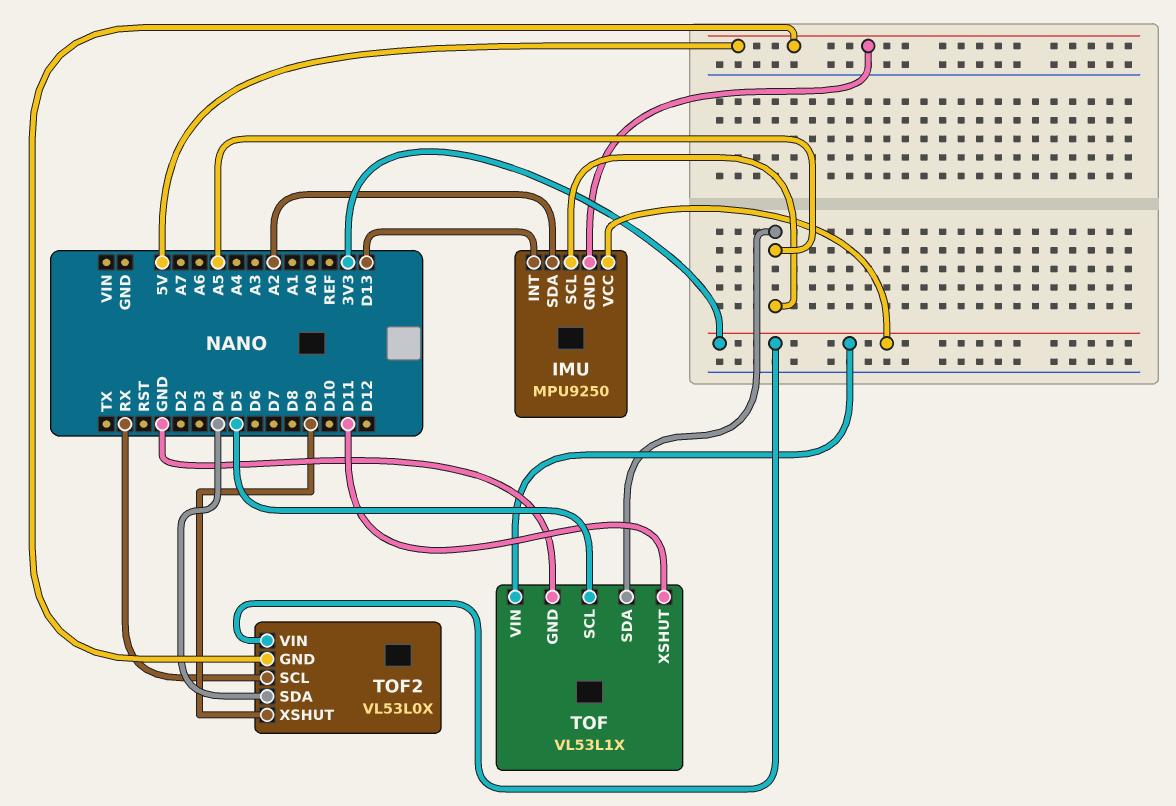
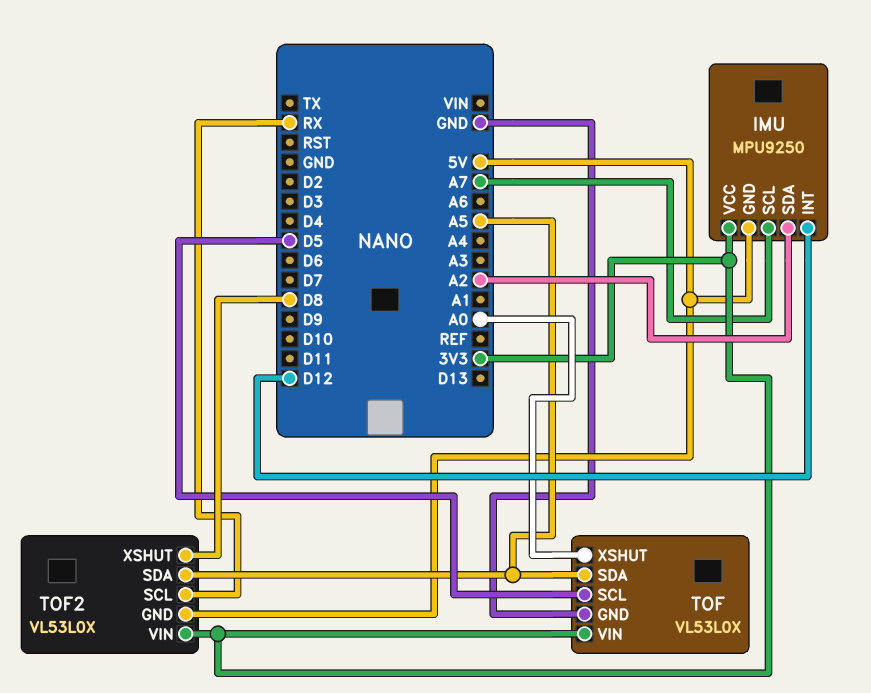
IMU pin INT: D13 -> D12
IMU pin SCL: A5 -> A7
TOF: VL53L1X -> VL53L0X
TOF pin XSHUT: D11 -> A0
TOF2 pin SDA: D4 -> A5
TOF2 pin XSHUT: D9 -> D8

